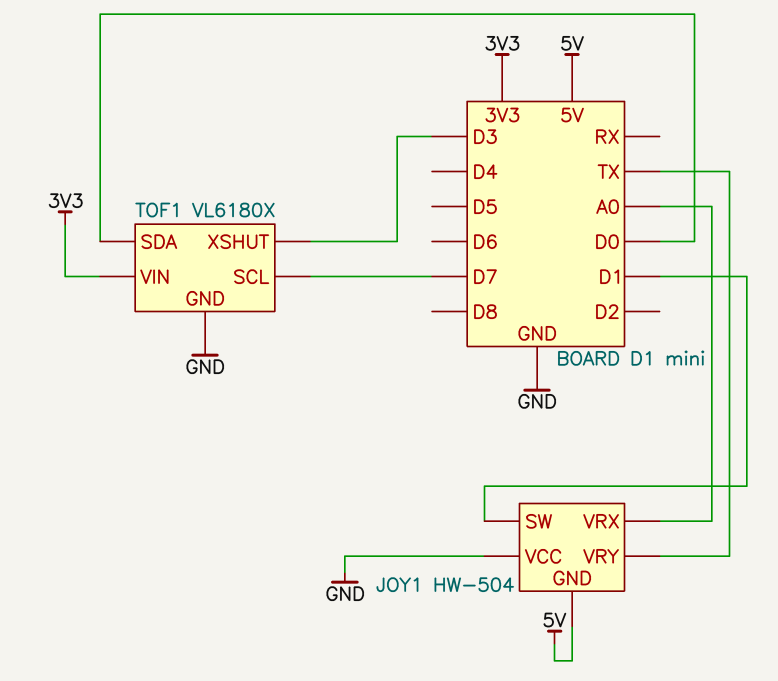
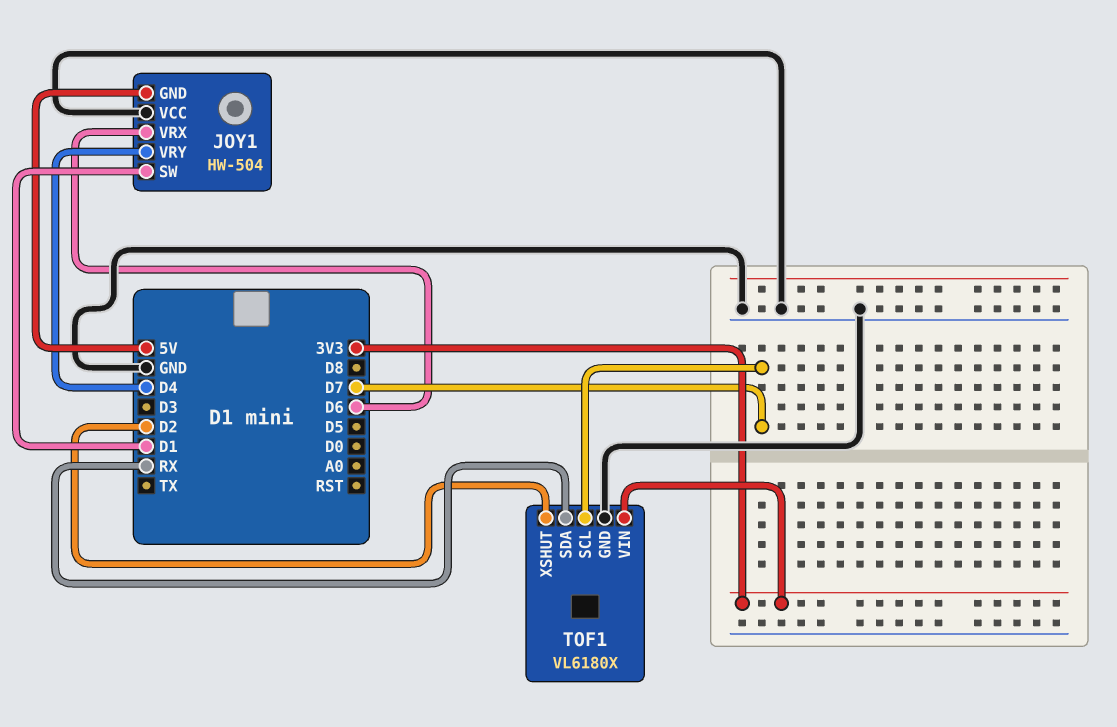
JOY1 pin VRX: A0 -> D6
JOY1 pin VRY: TX -> D4
TOF1 pin SDA: D0 -> RX
TOF1 pin XSHUT: D3 -> D2

